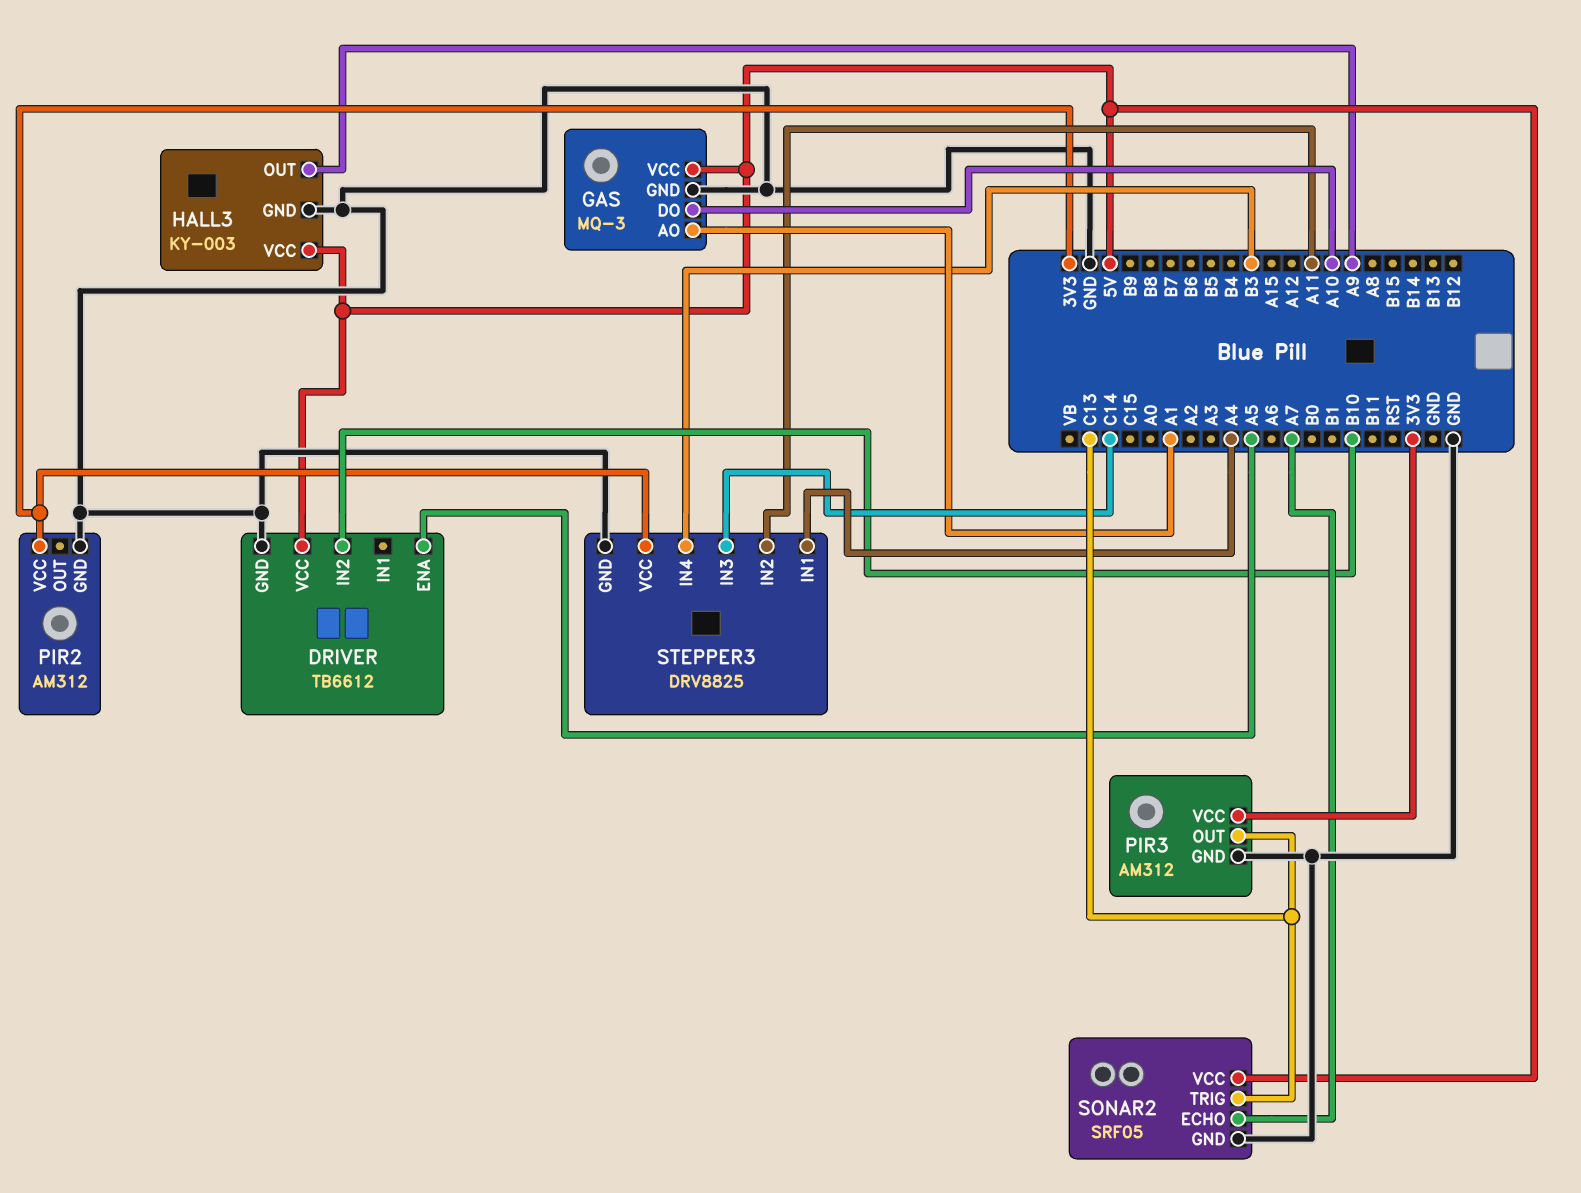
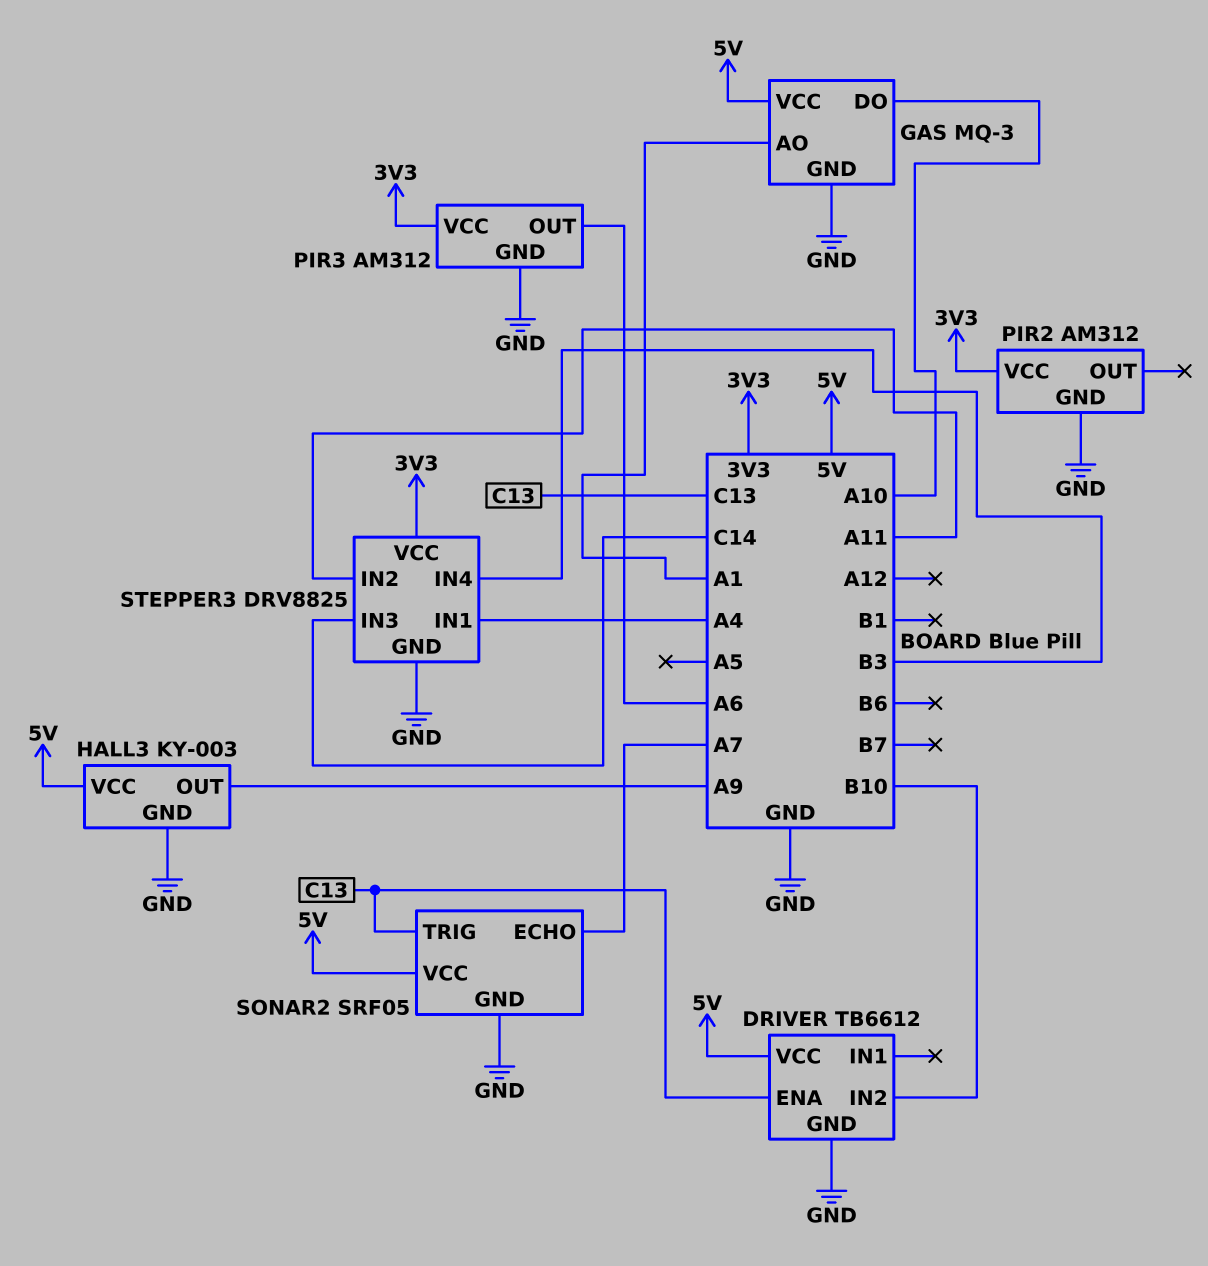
DRIVER pin ENA: A5 -> C13
PIR3 pin OUT: C13 -> A6

